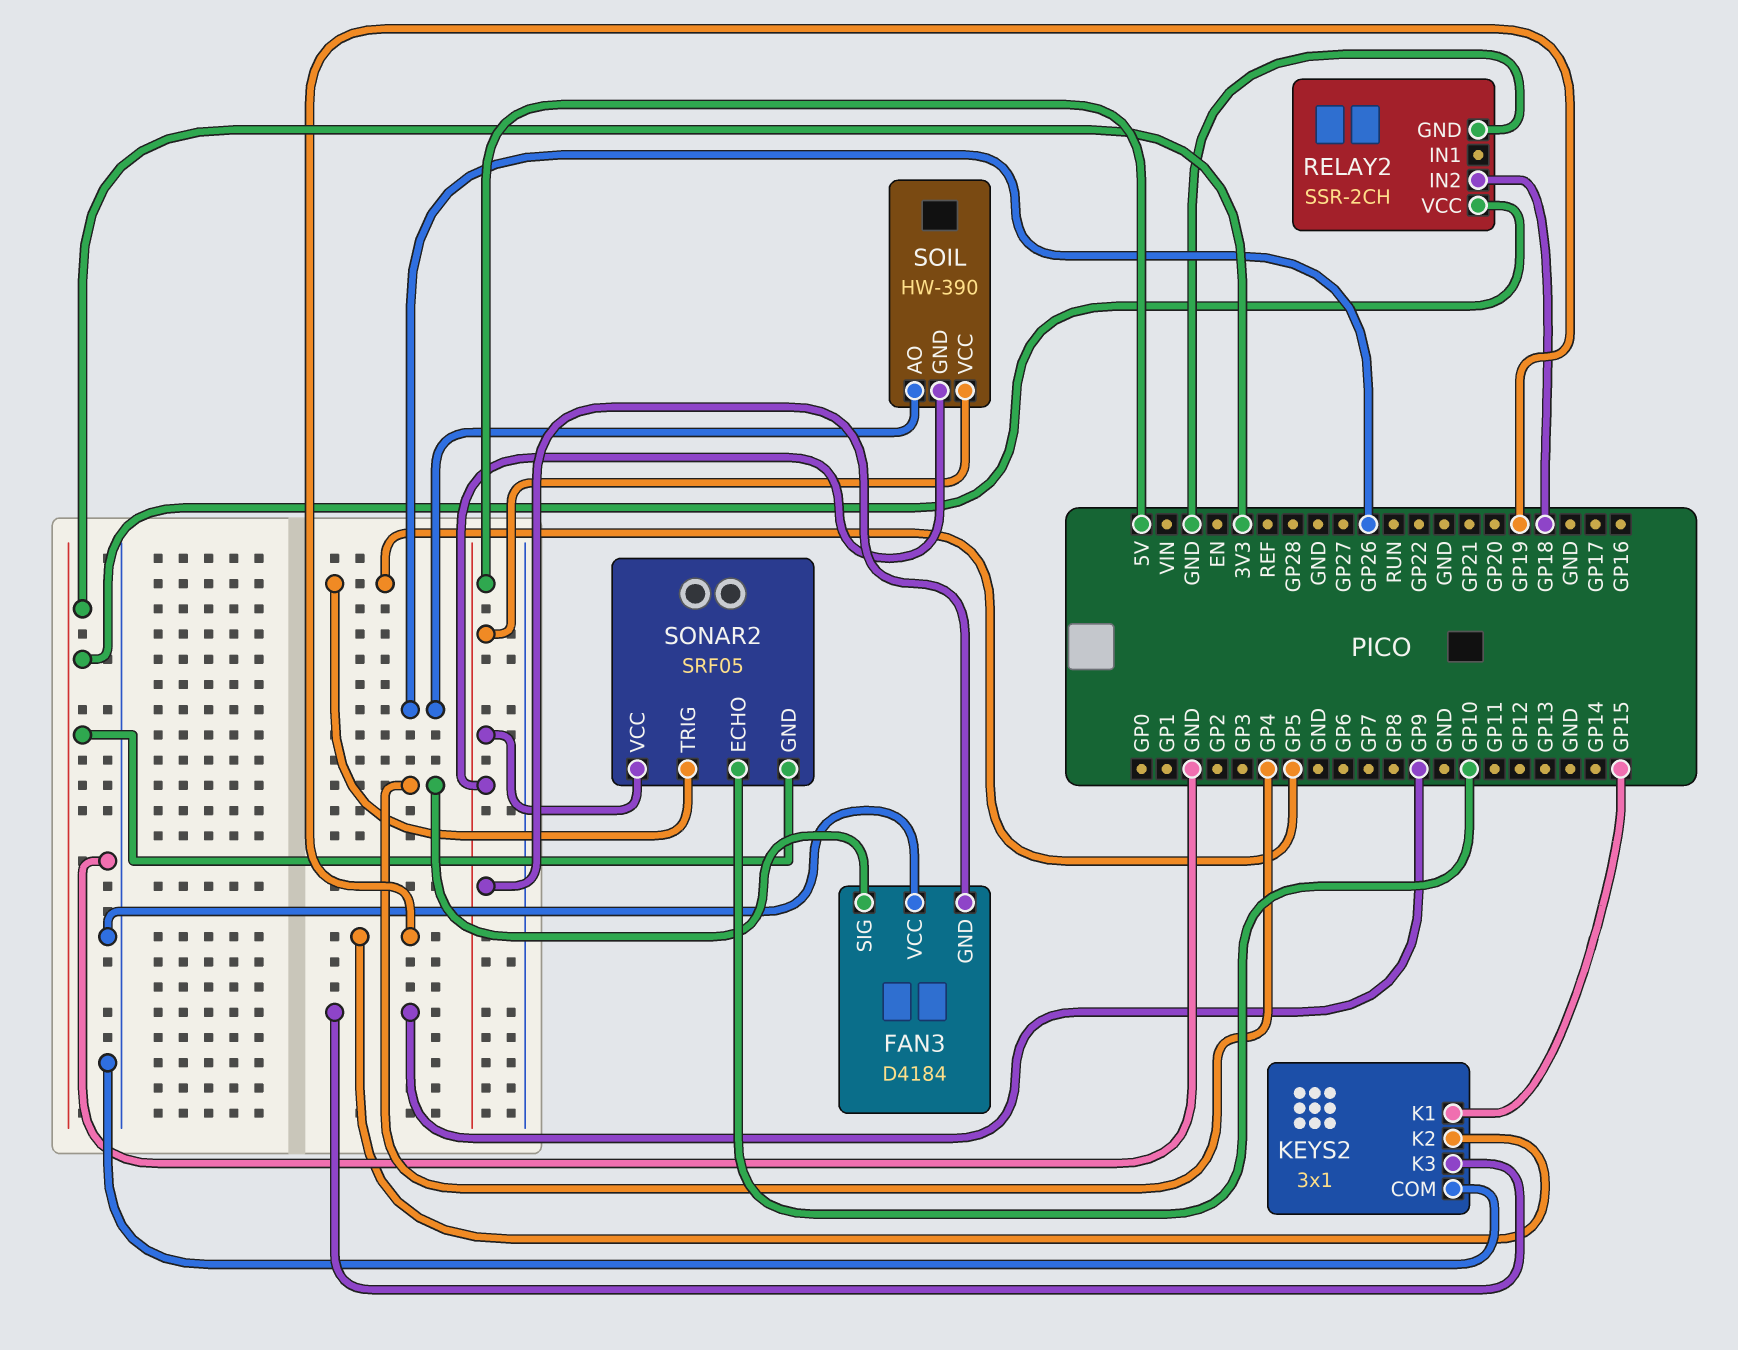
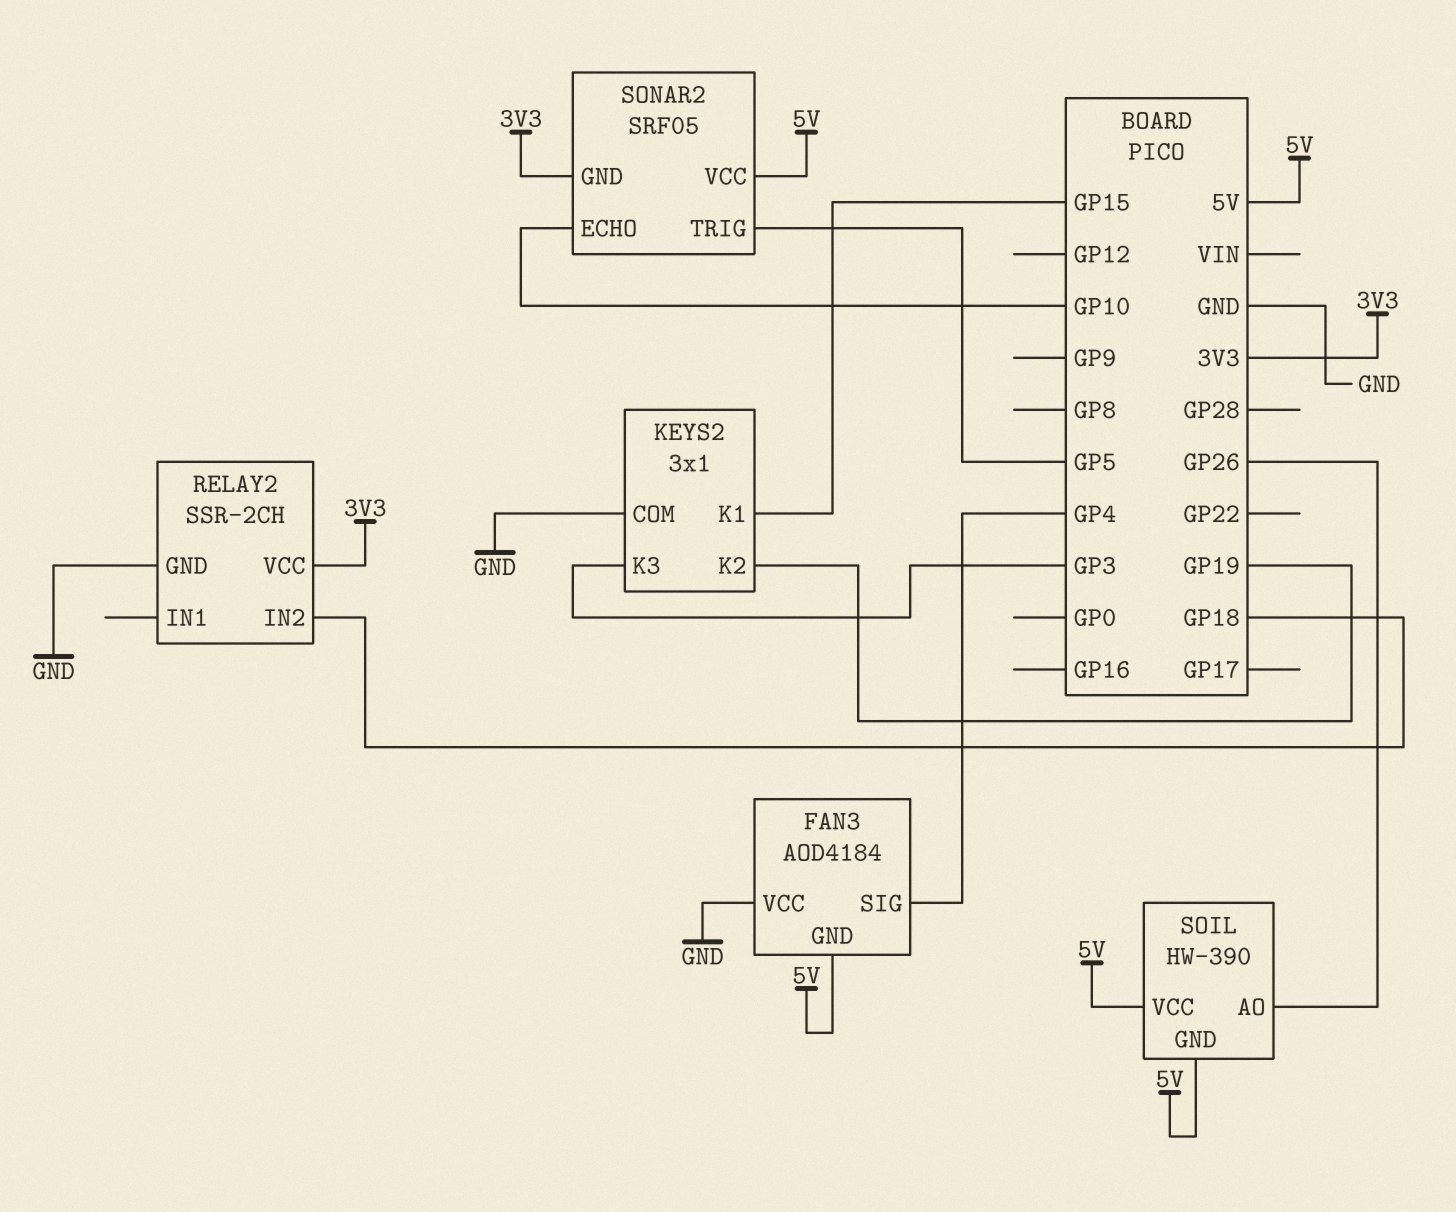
FAN3: D4184 -> AOD4184
KEYS2 pin K3: GP9 -> GP3

